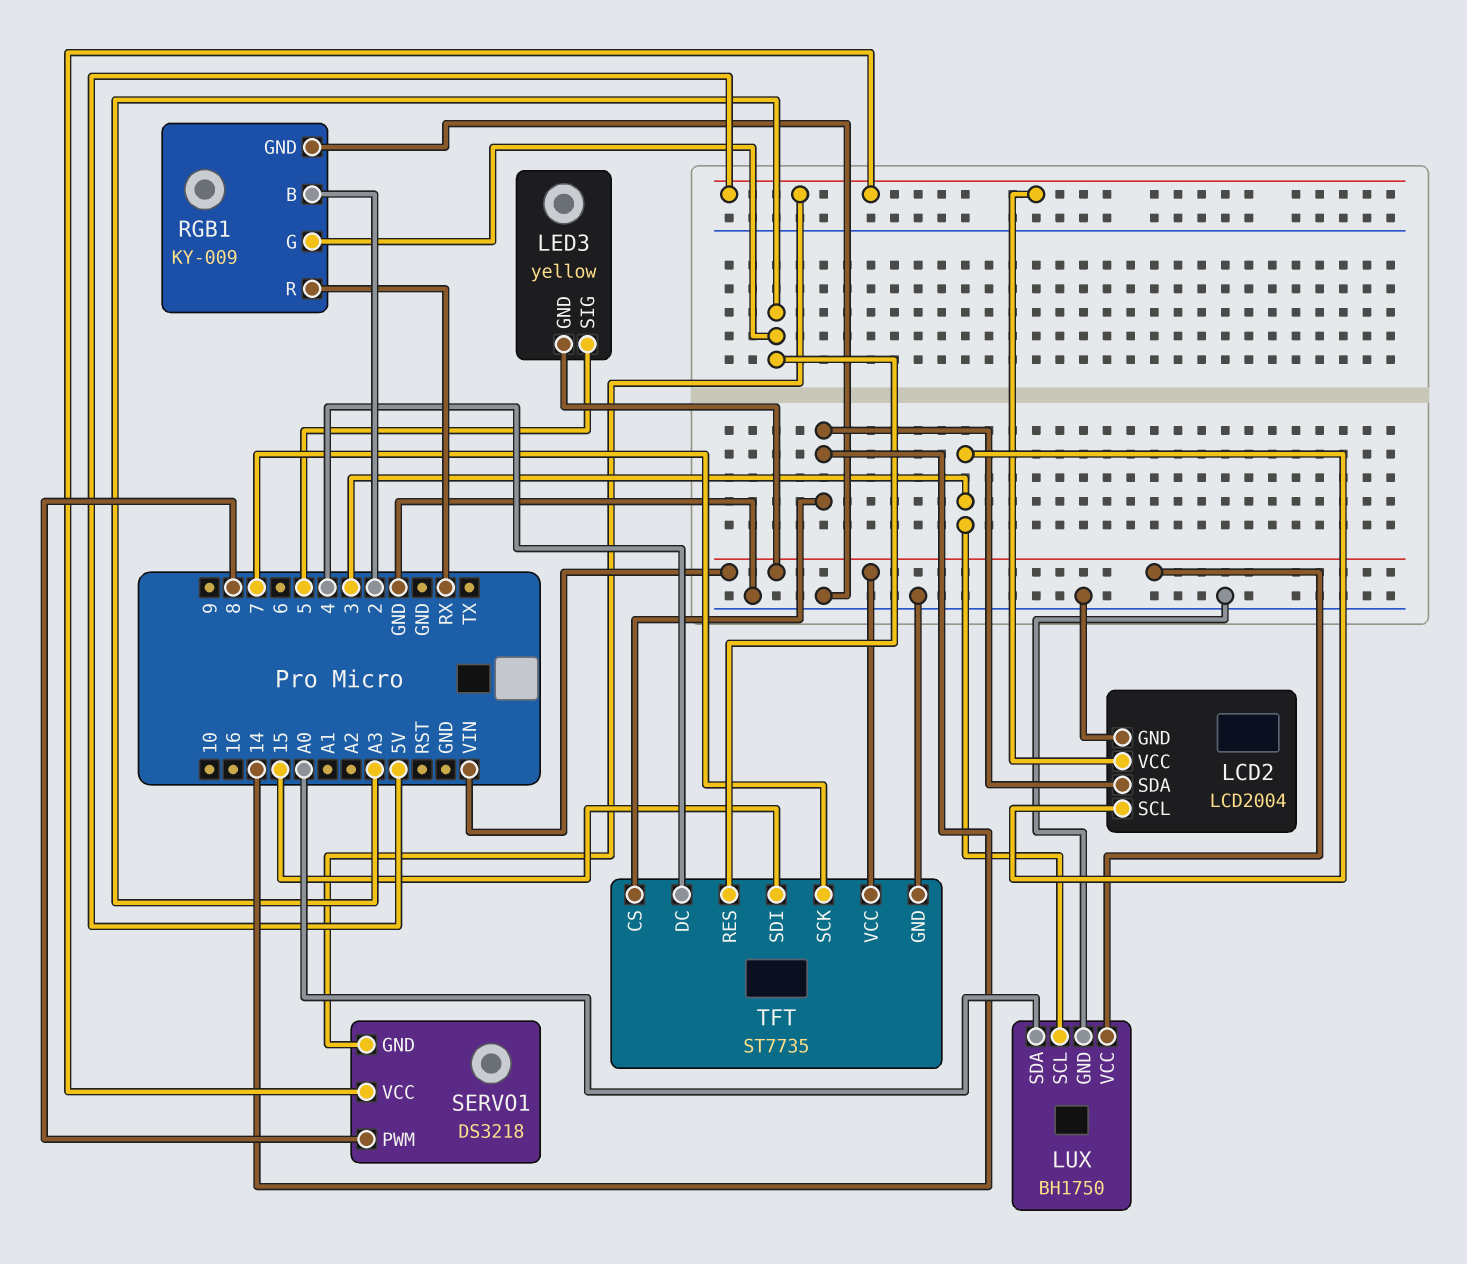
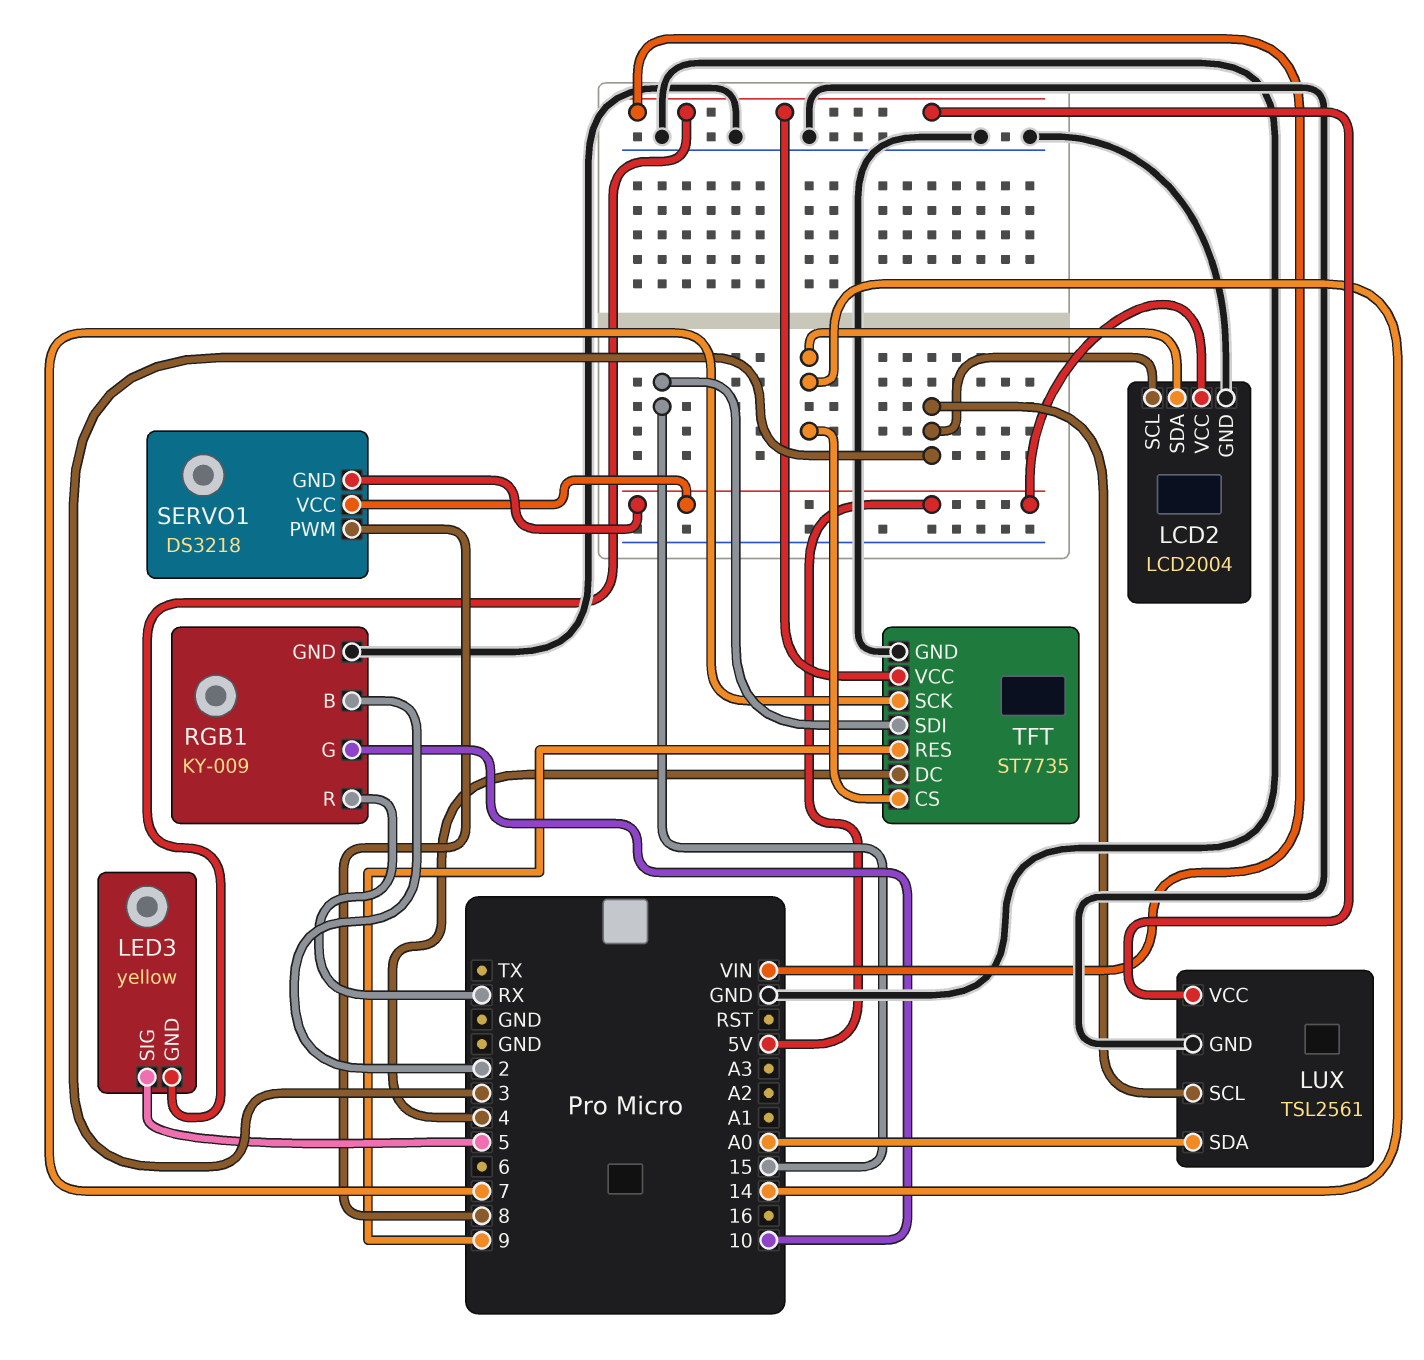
LUX: BH1750 -> TSL2561
RGB1 pin G: A3 -> 10
TFT pin RES: A3 -> 9

